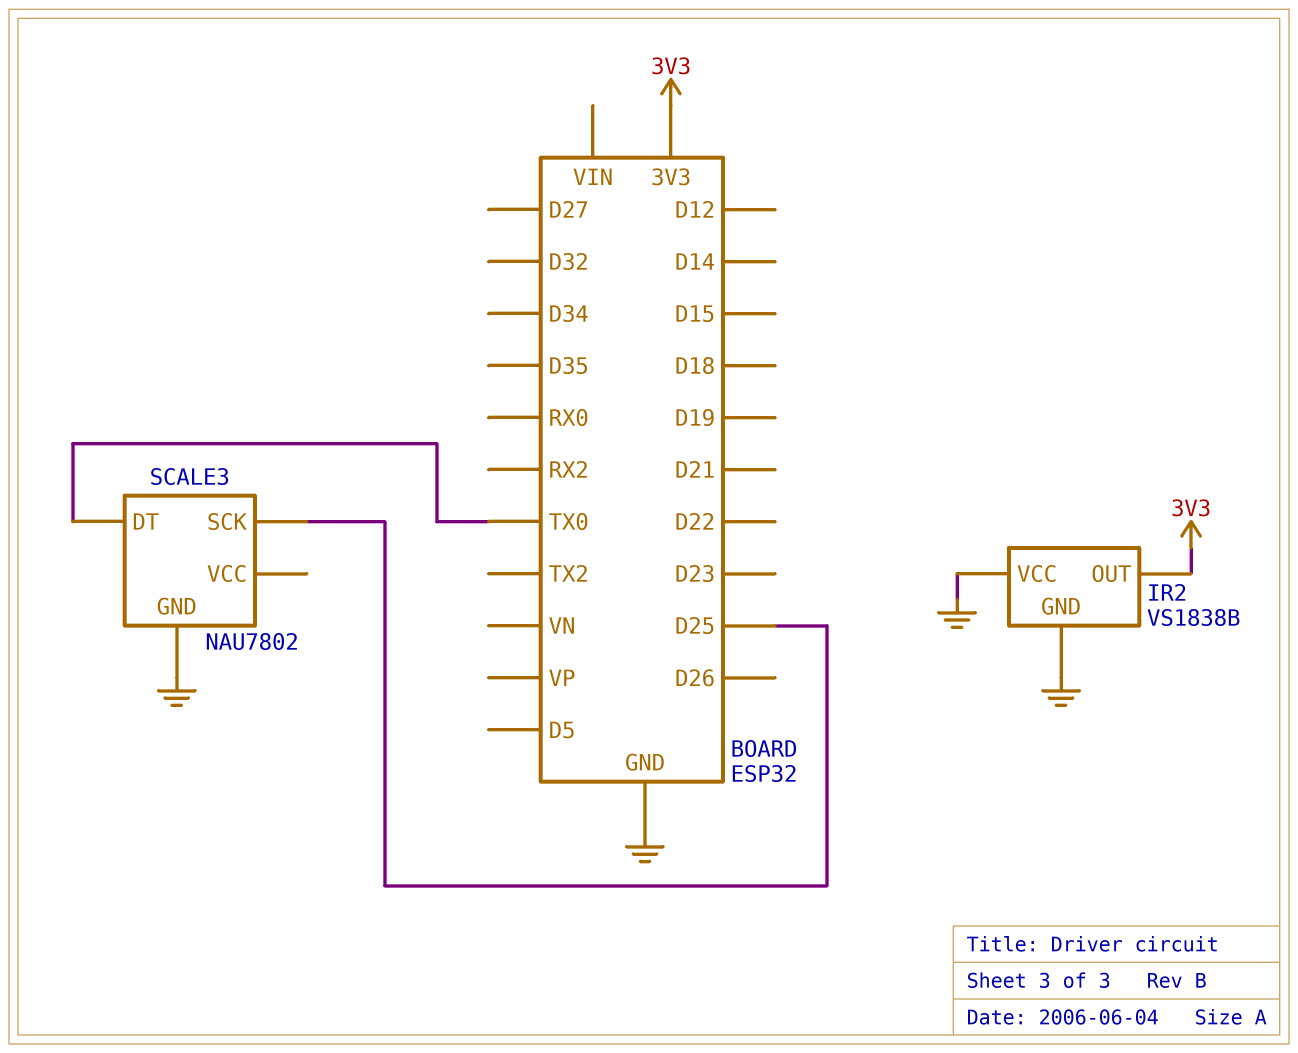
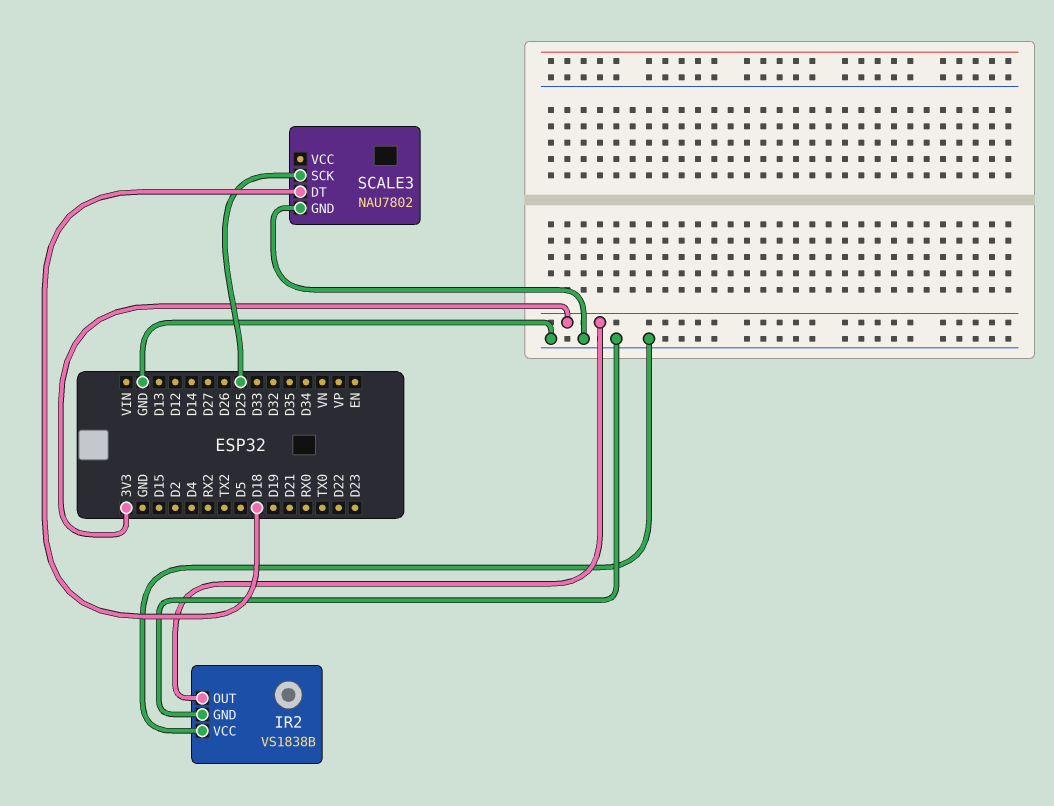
SCALE3 pin DT: TX0 -> D18

